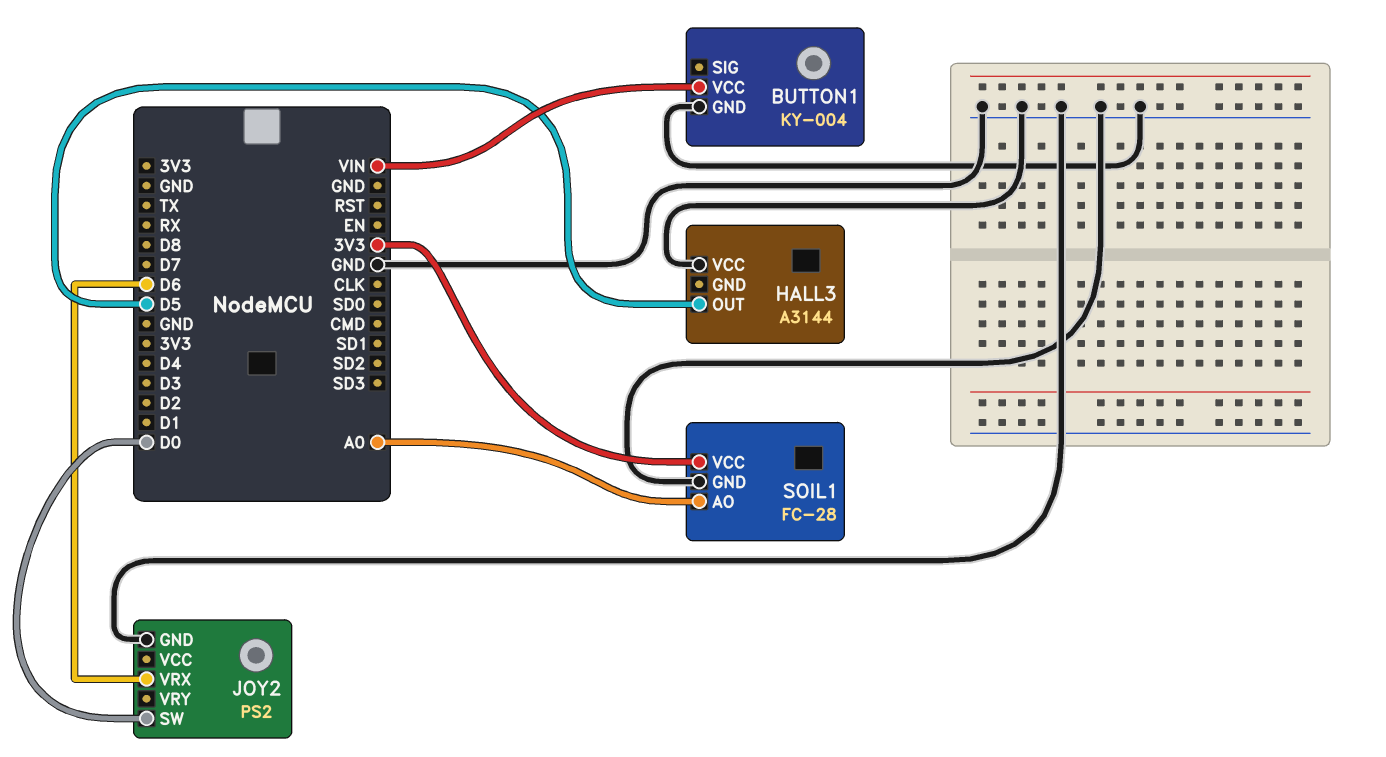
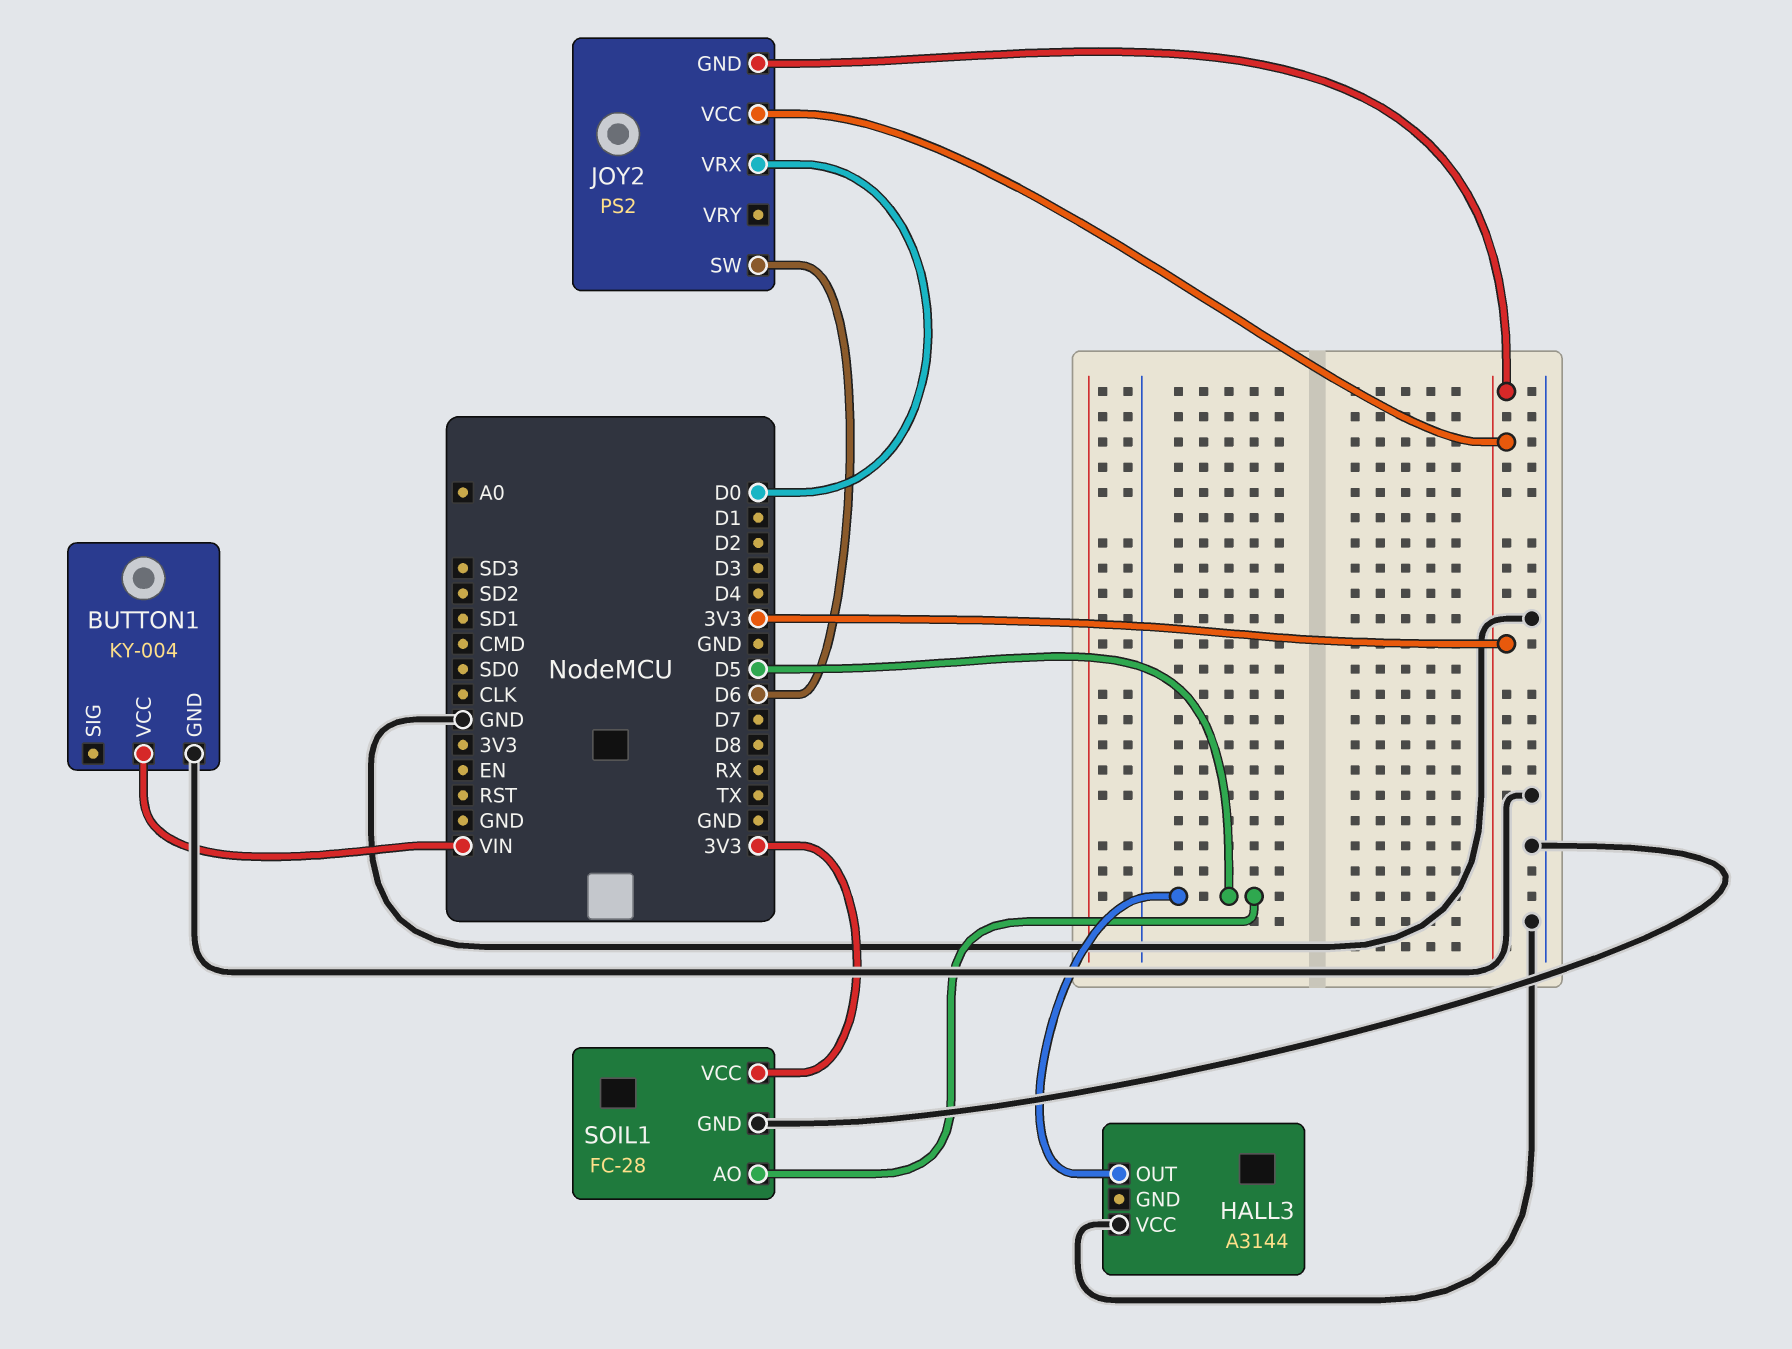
JOY2 pin GND: GND -> 3V3
JOY2 pin SW: D0 -> D6
JOY2 pin VCC: none -> 3V3
JOY2 pin VRX: D6 -> D0
SOIL1 pin AO: A0 -> D5

